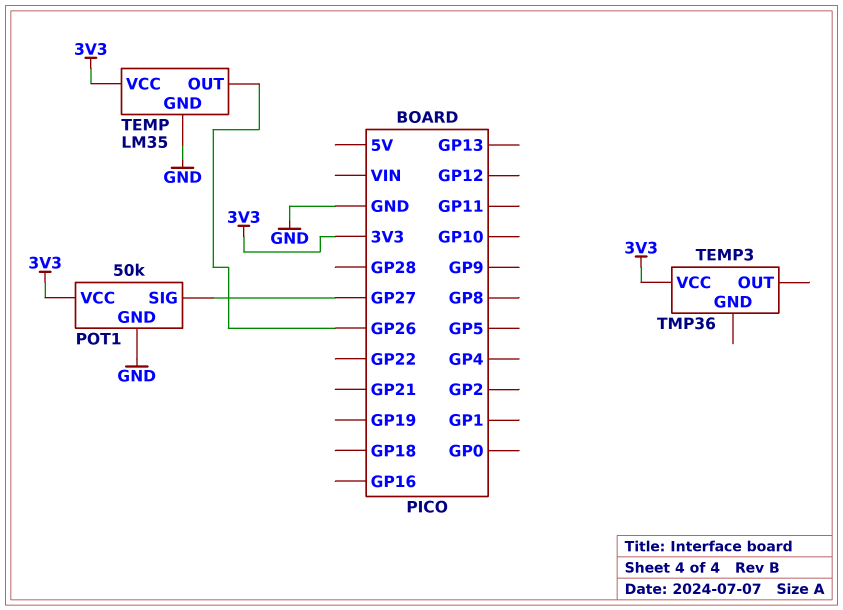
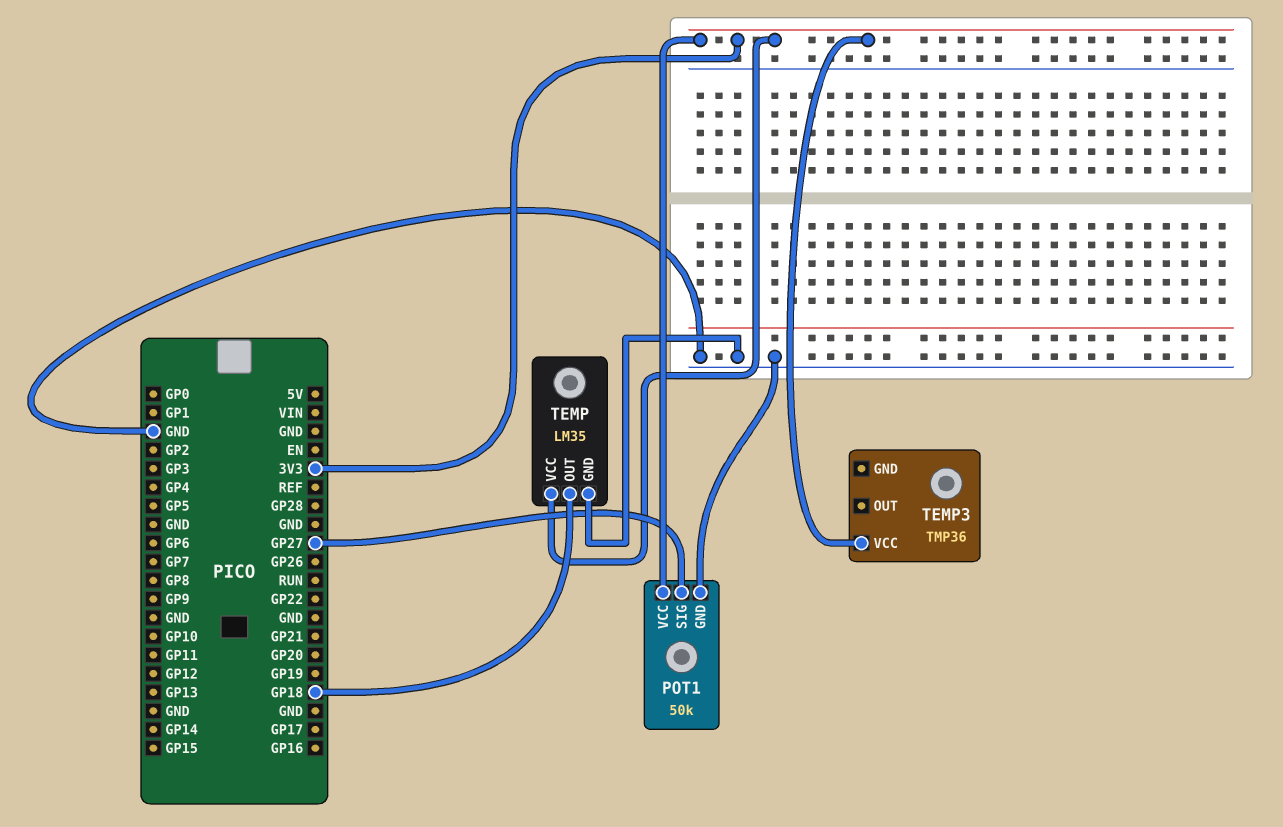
TEMP pin OUT: GP26 -> GP18

